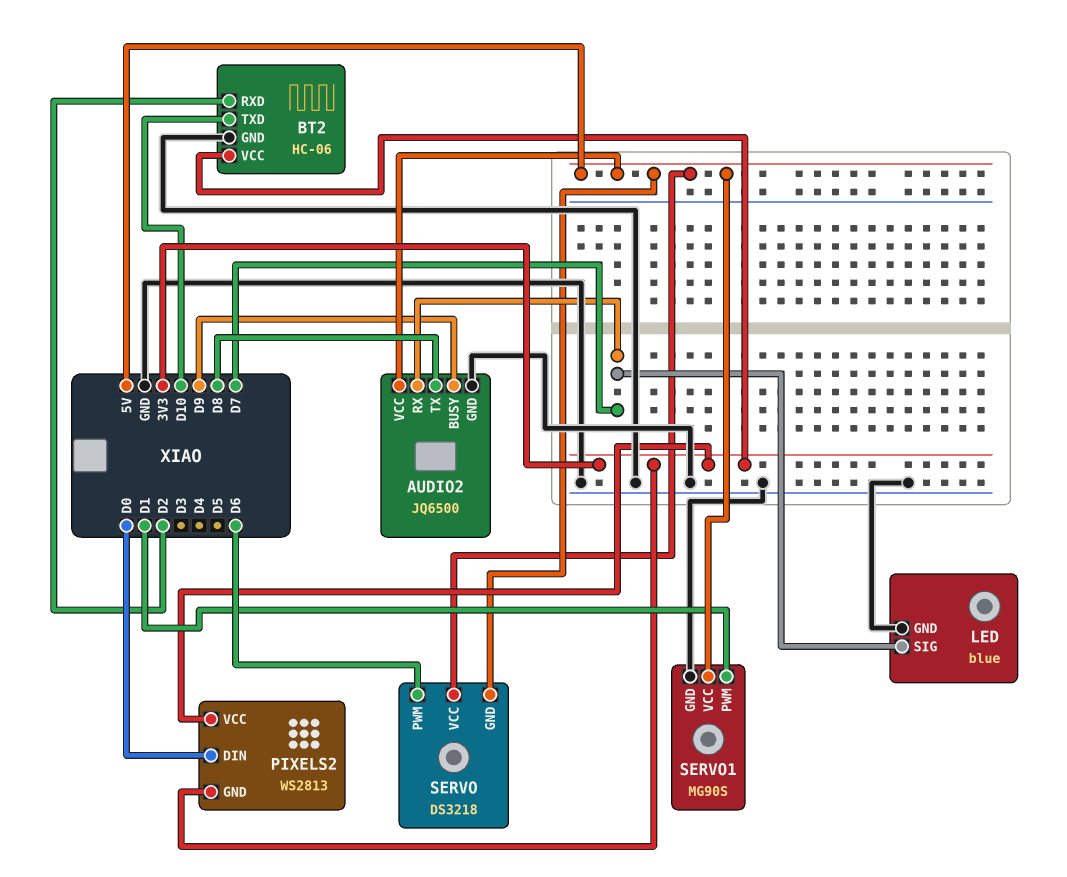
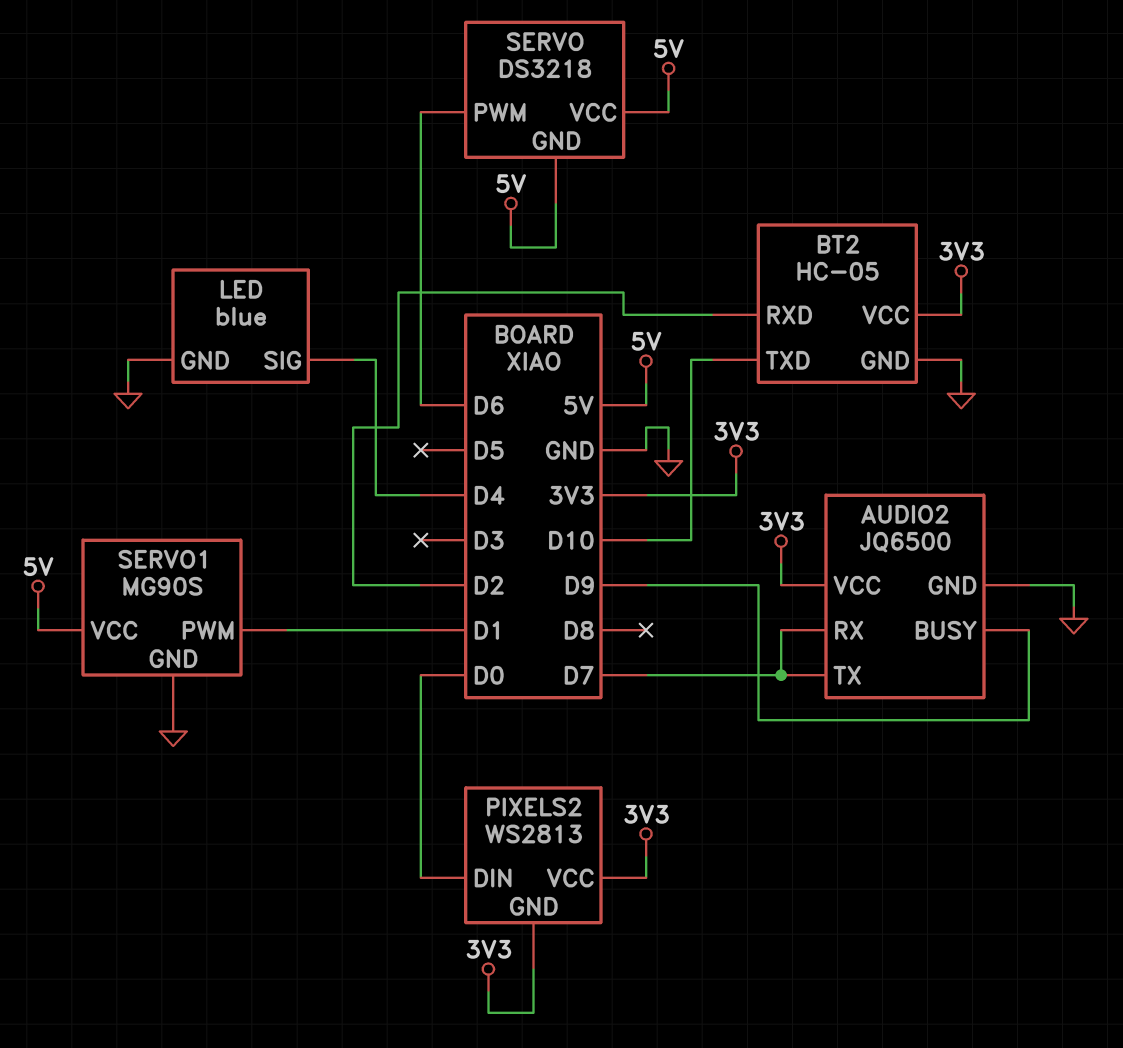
AUDIO2 pin TX: D8 -> D7
AUDIO2 pin VCC: 5V -> 3V3
BT2: HC-06 -> HC-05
LED pin SIG: D7 -> D4

